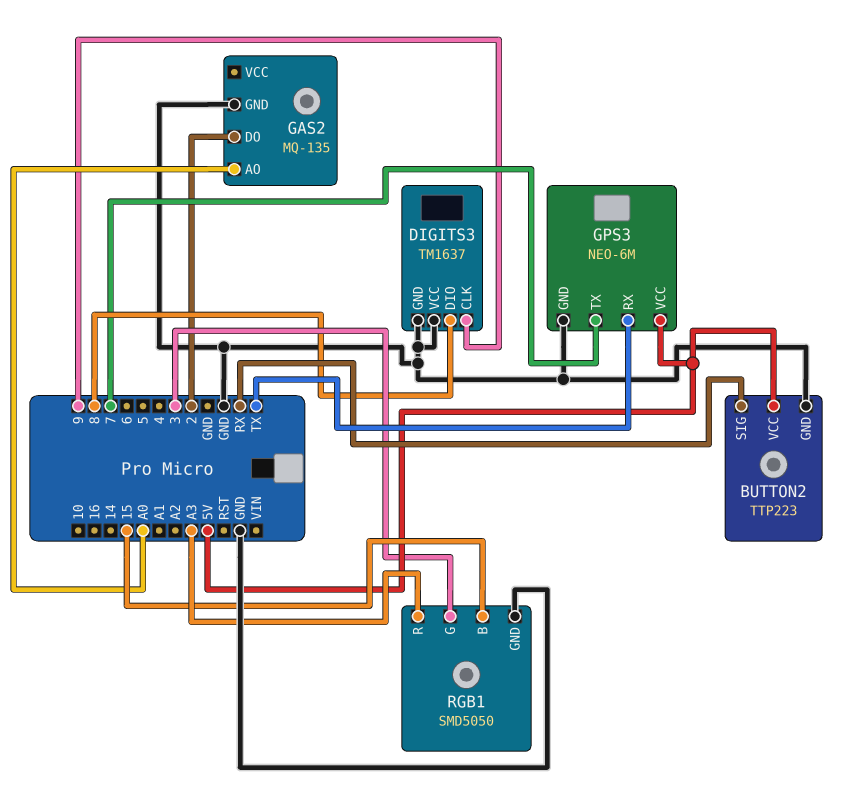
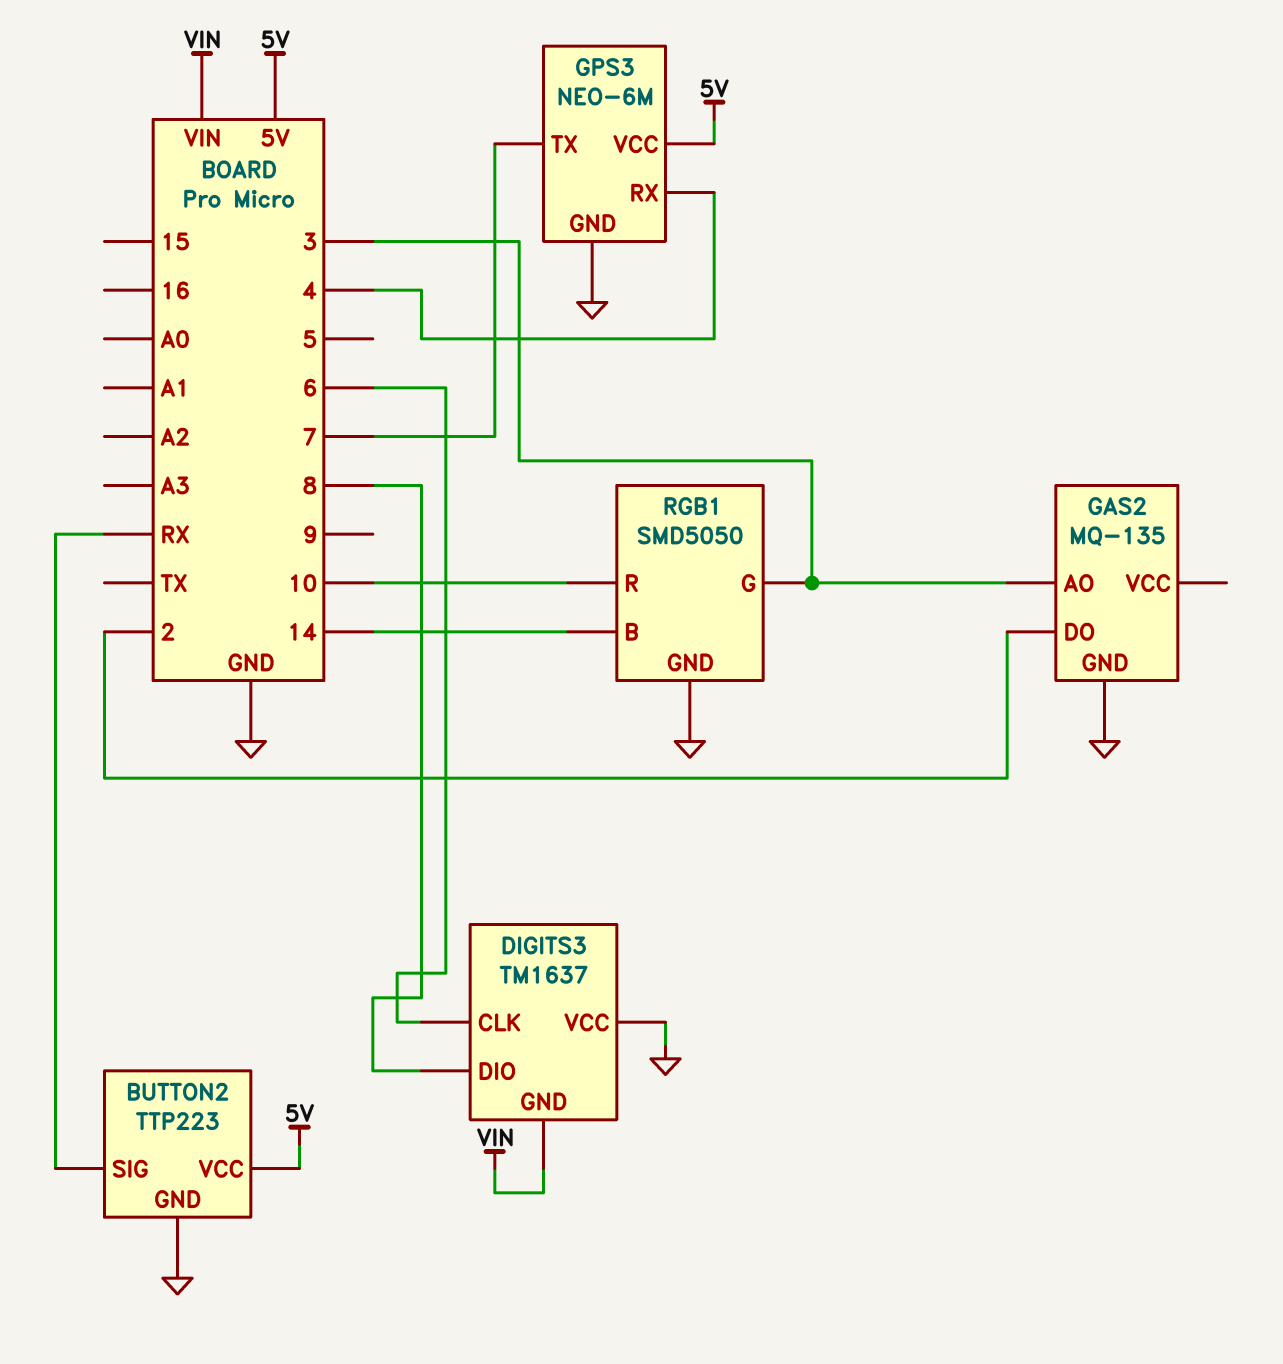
DIGITS3 pin CLK: 9 -> 6
DIGITS3 pin GND: GND -> VIN
GAS2 pin AO: A0 -> 3
GPS3 pin RX: TX -> 4
RGB1 pin B: 15 -> 14
RGB1 pin R: A3 -> 10

